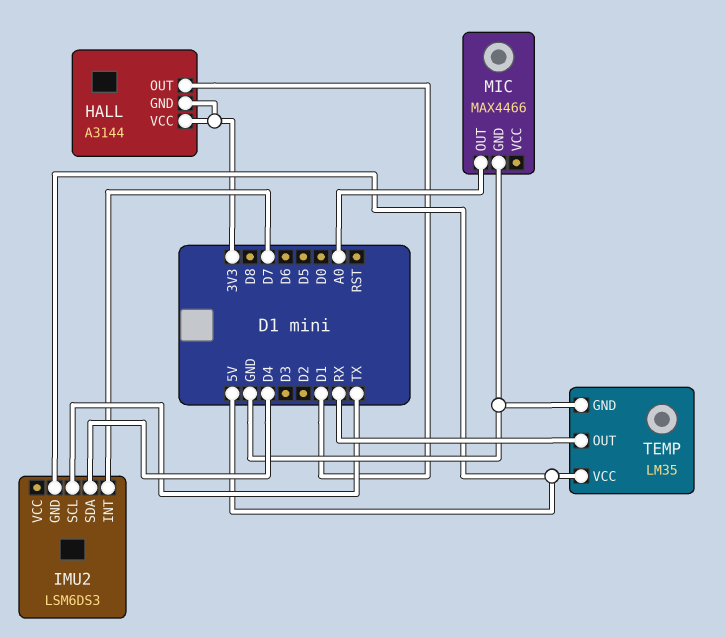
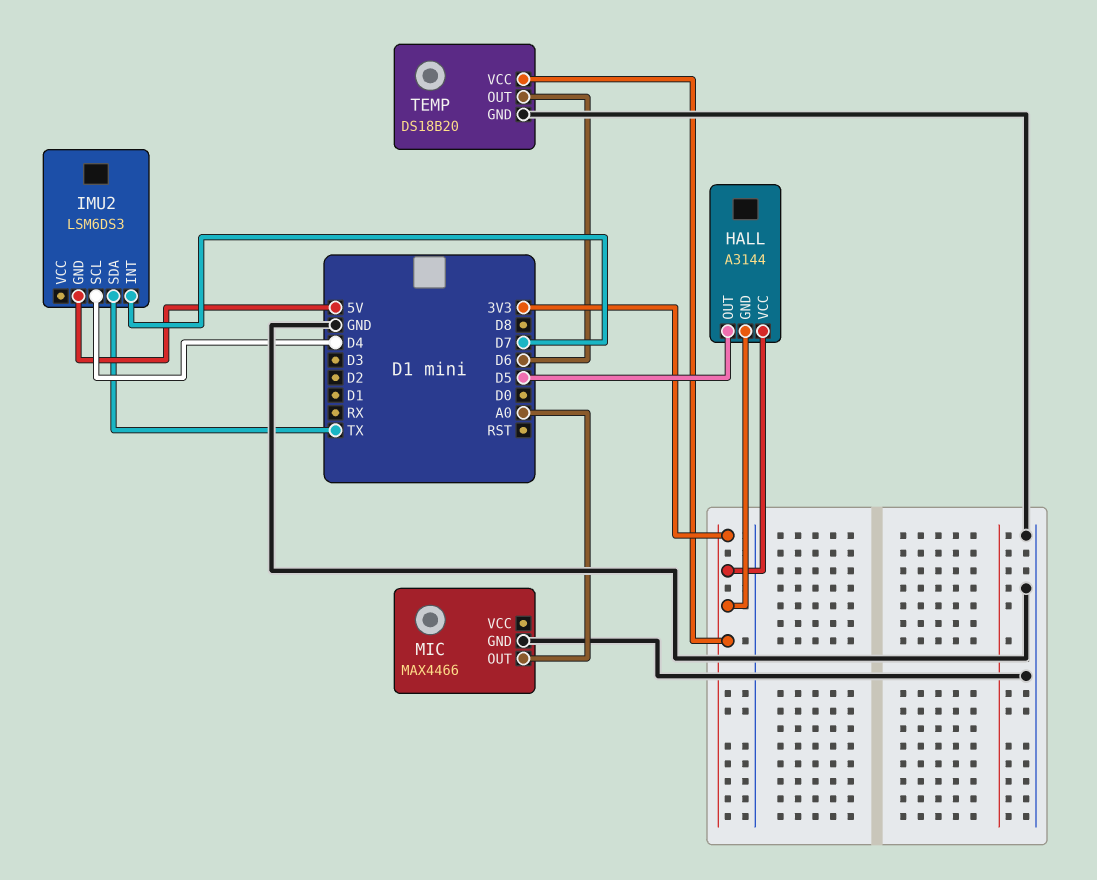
HALL pin OUT: D1 -> D5
IMU2 pin SCL: TX -> D4
IMU2 pin SDA: D4 -> TX
TEMP: LM35 -> DS18B20
TEMP pin OUT: RX -> D6
TEMP pin VCC: 5V -> 3V3

